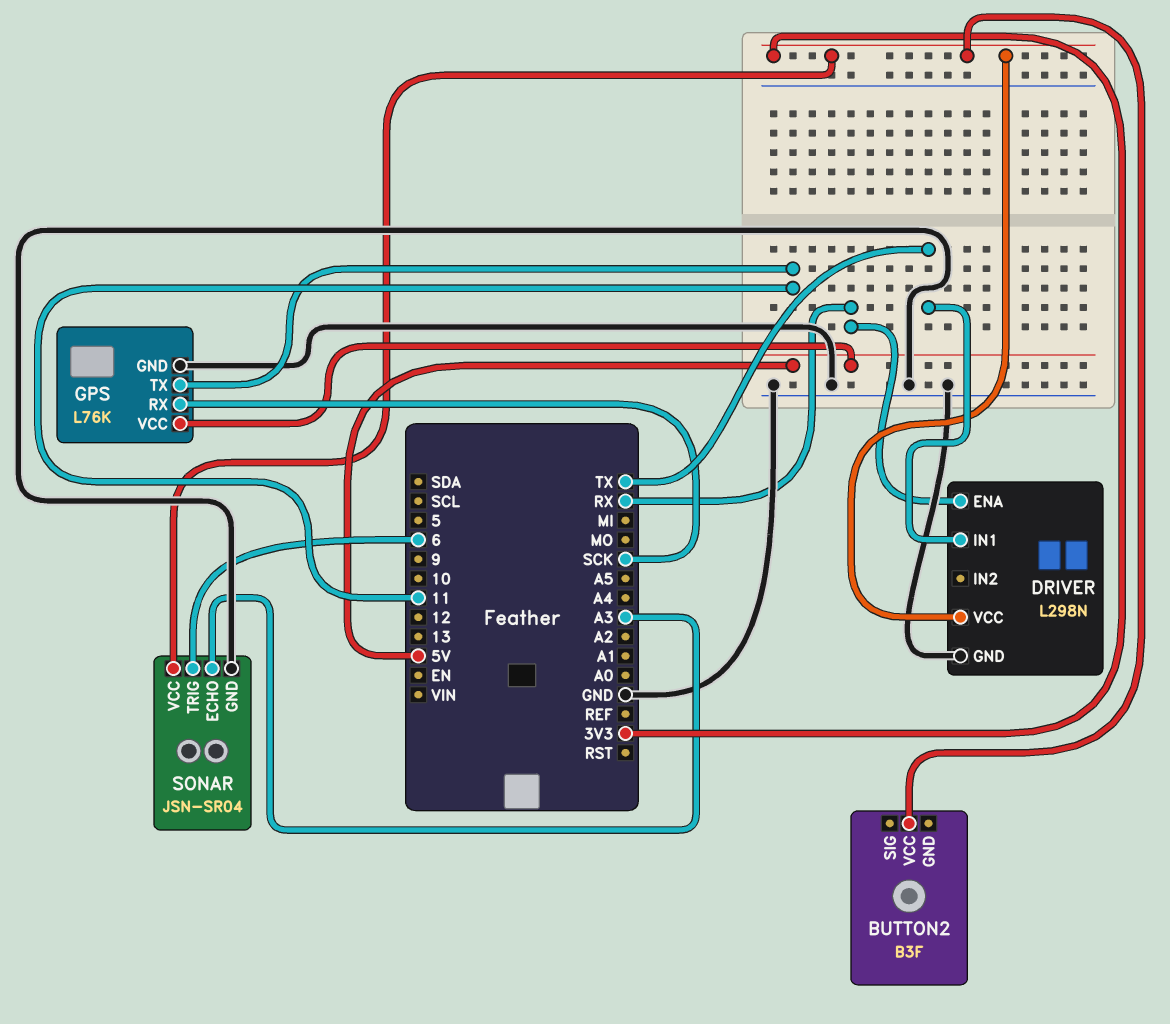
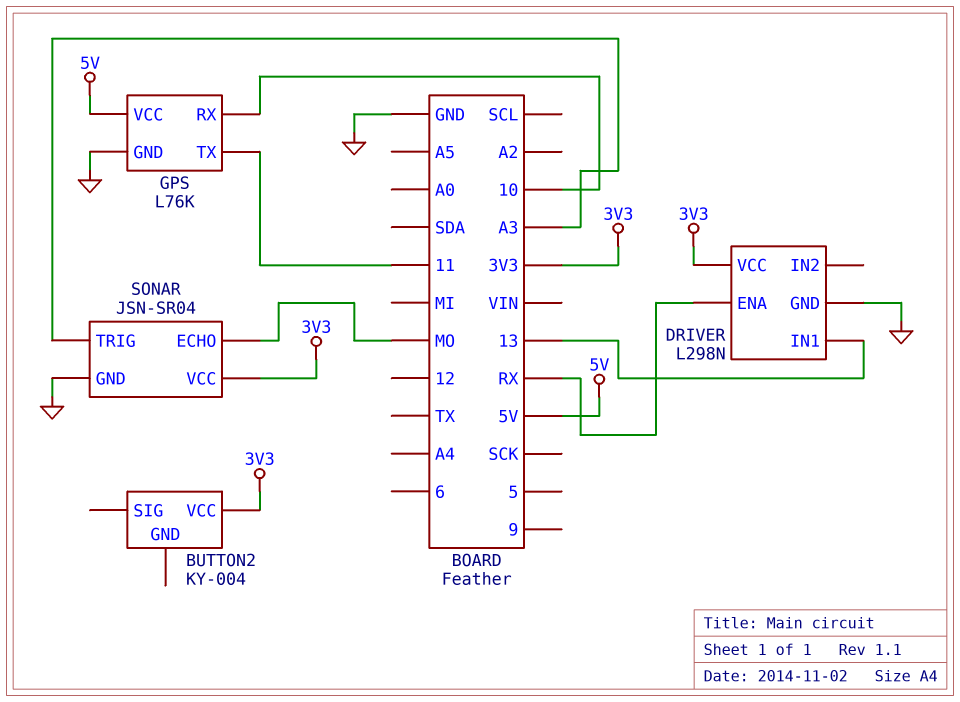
BUTTON2: B3F -> KY-004
DRIVER pin IN1: TX -> 13
GPS pin RX: SCK -> 10
SONAR pin ECHO: A3 -> MO
SONAR pin TRIG: 6 -> A3

